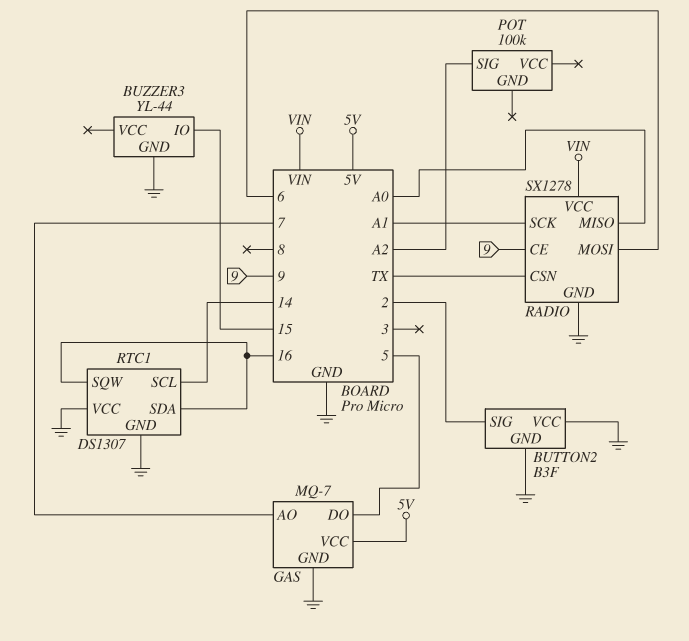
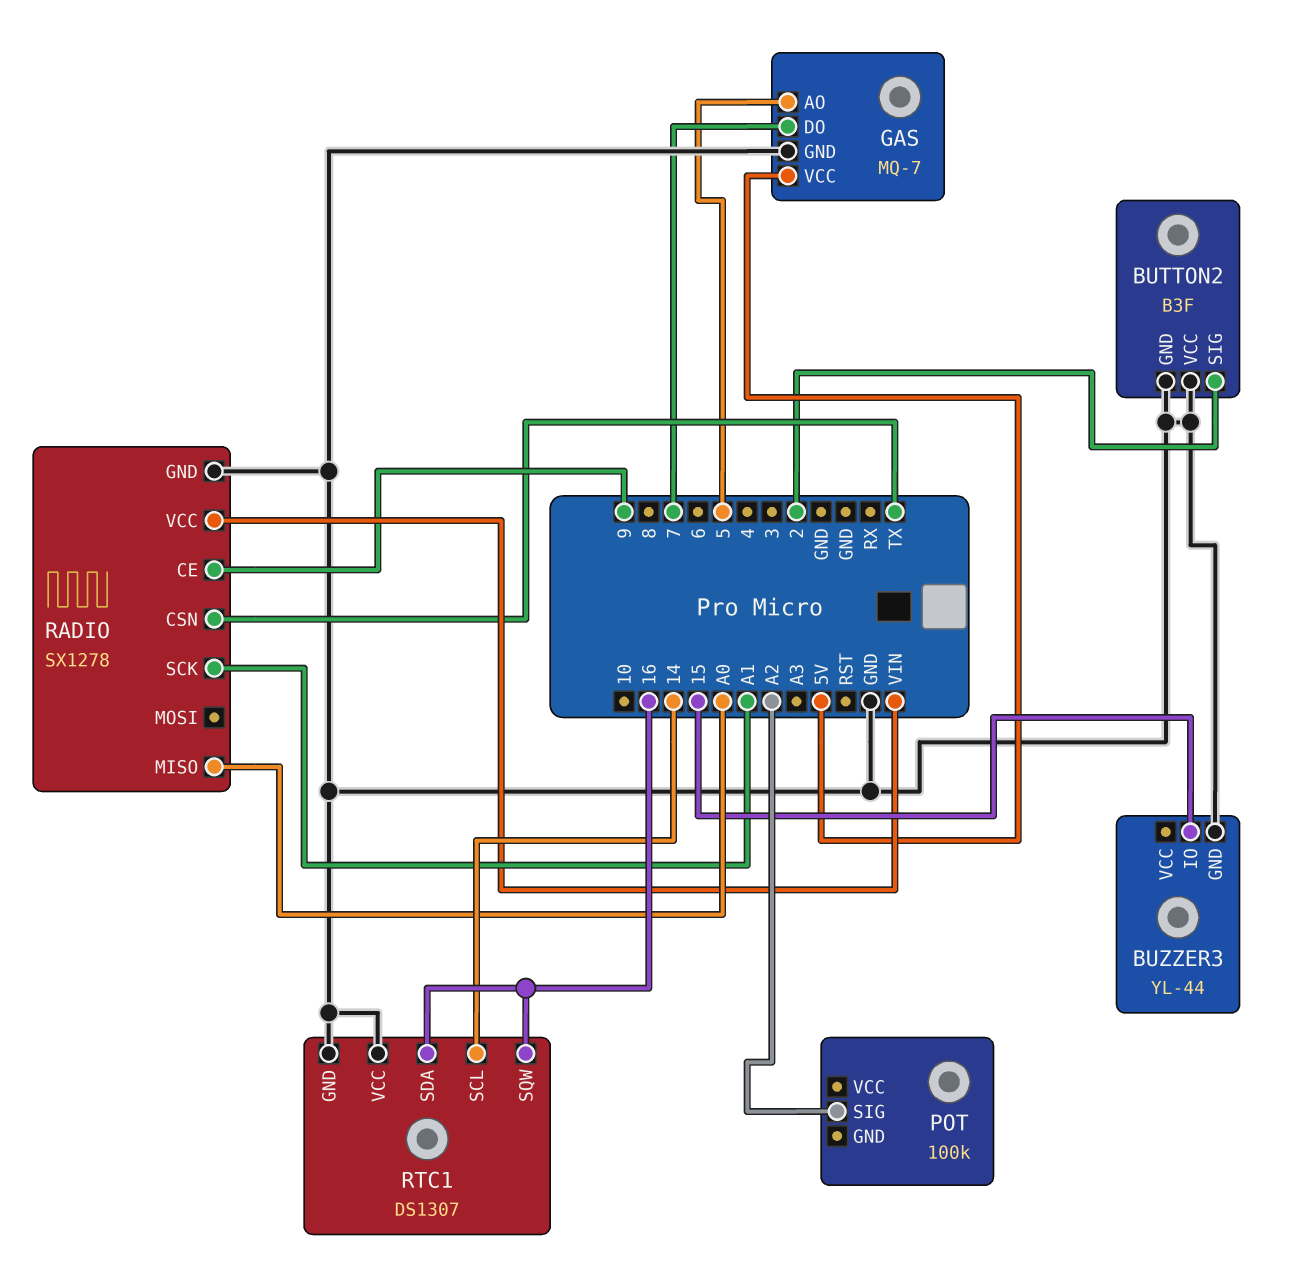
GAS pin AO: 7 -> 5
GAS pin DO: 5 -> 7
RADIO pin MOSI: 6 -> none

